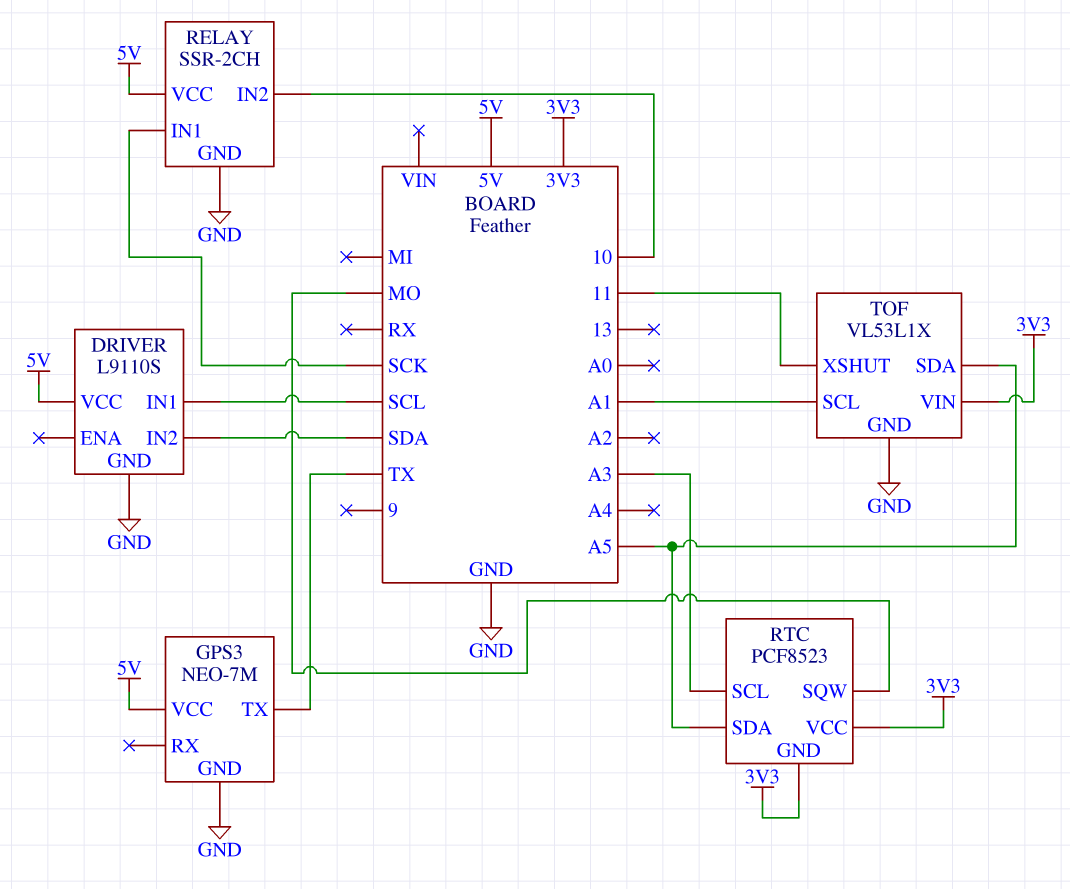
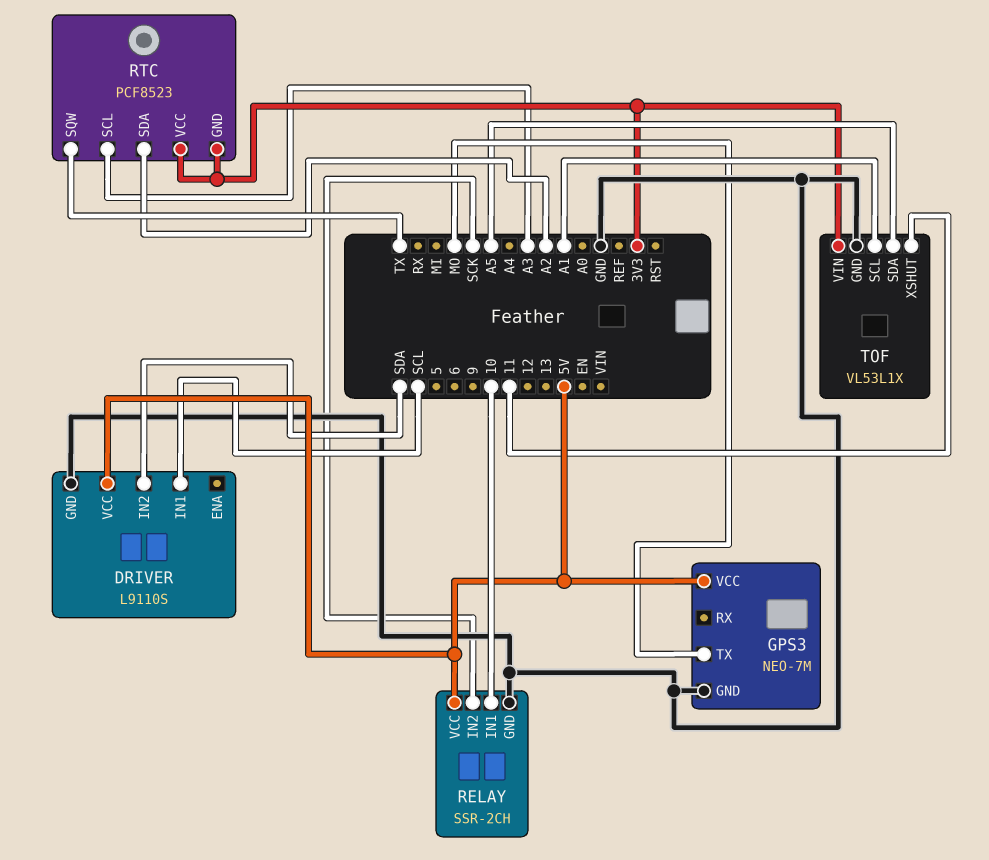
GPS3 pin TX: TX -> MO
RELAY pin IN1: SCK -> 10
RELAY pin IN2: 10 -> SCK
RTC pin SDA: A5 -> A2
RTC pin SQW: MO -> TX

